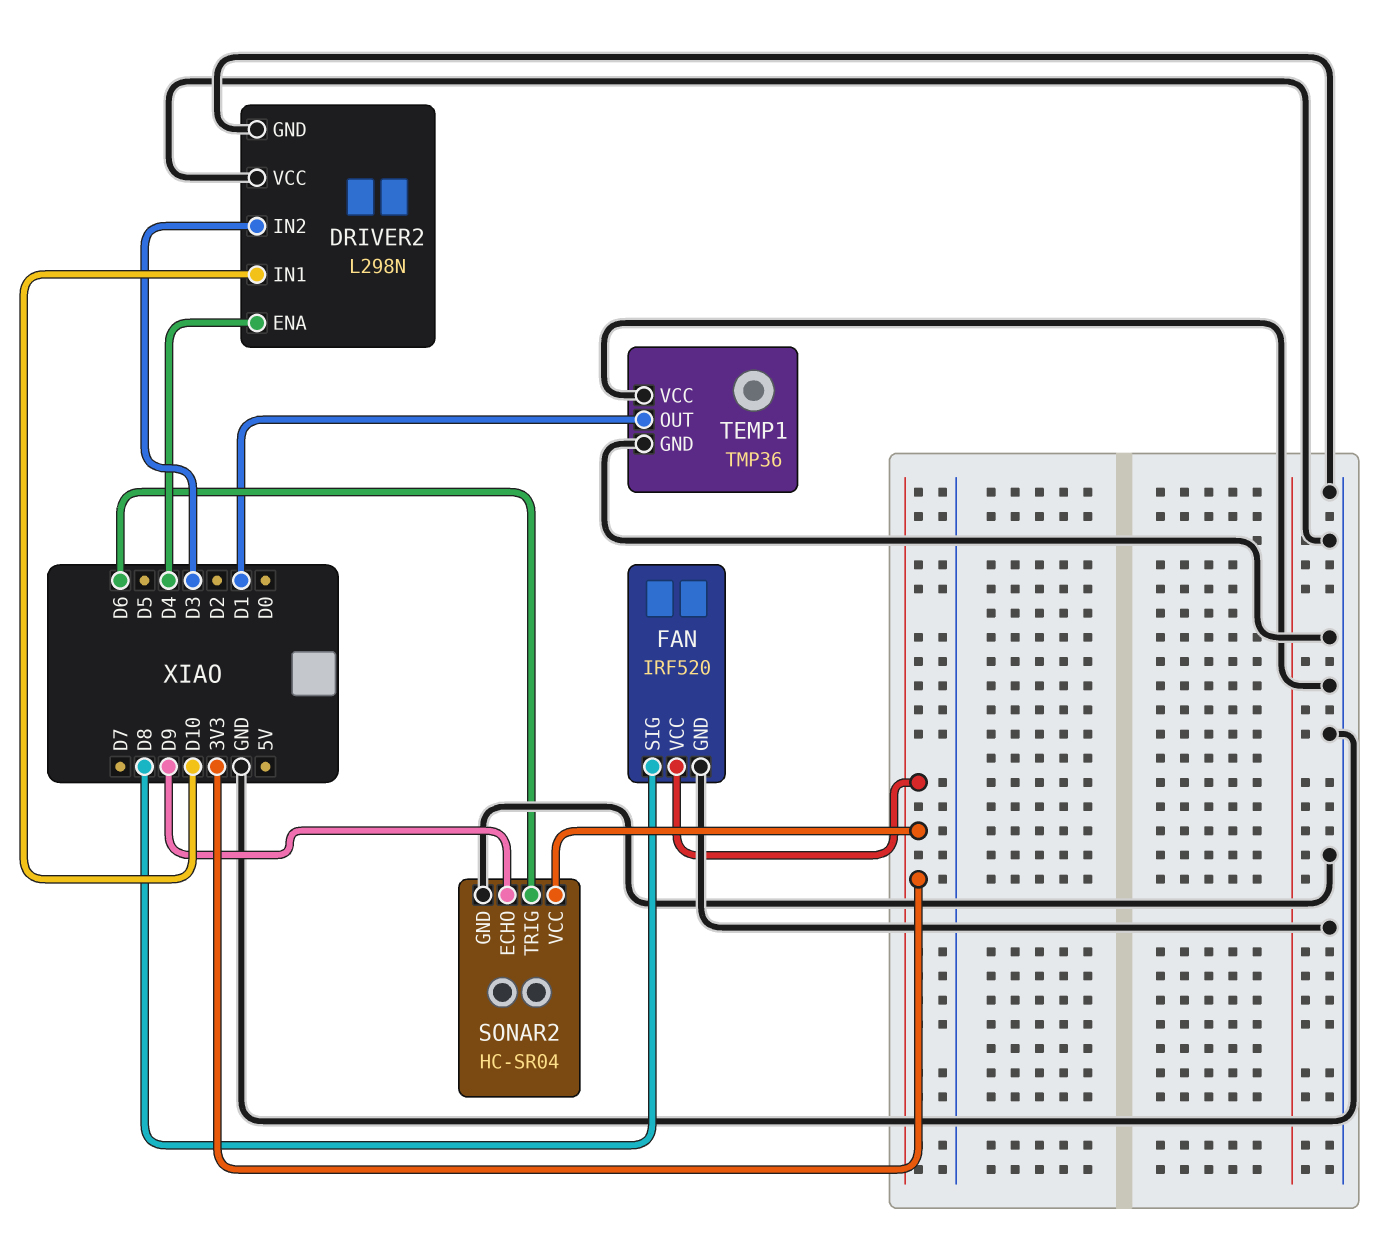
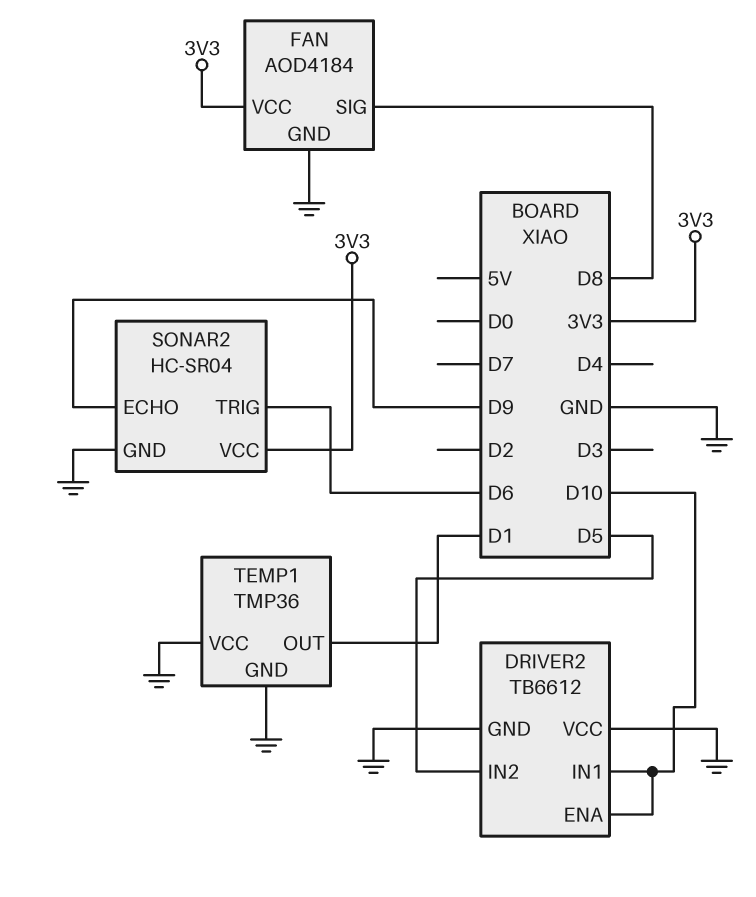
DRIVER2: L298N -> TB6612
DRIVER2 pin ENA: D4 -> D10
DRIVER2 pin IN2: D3 -> D5
FAN: IRF520 -> AOD4184

